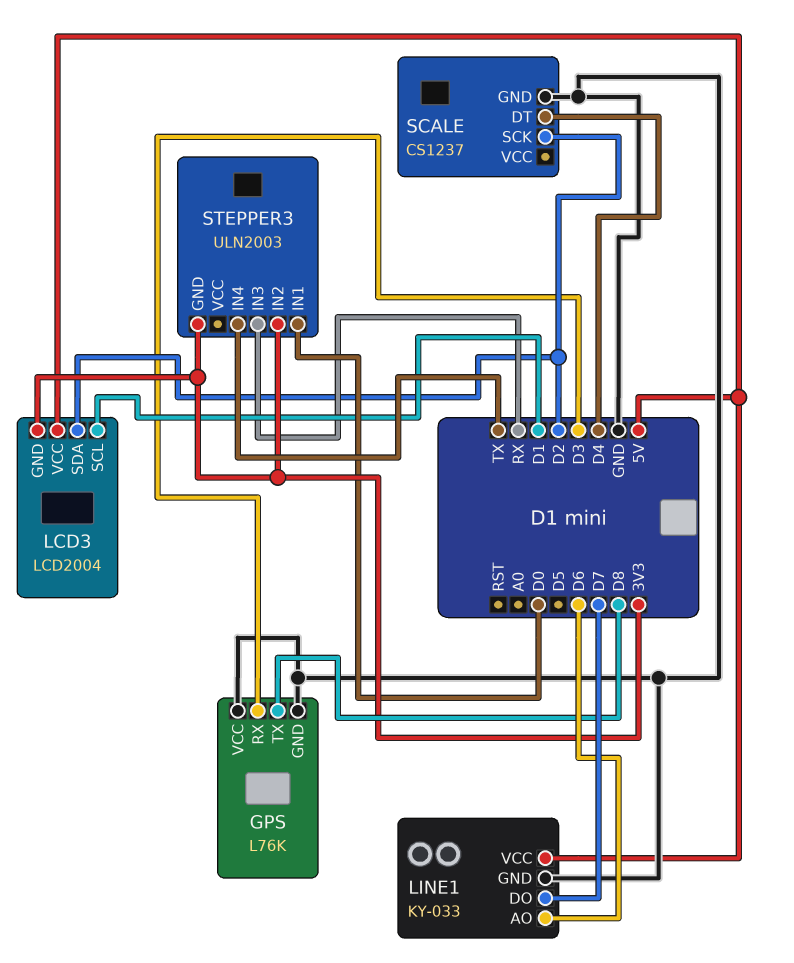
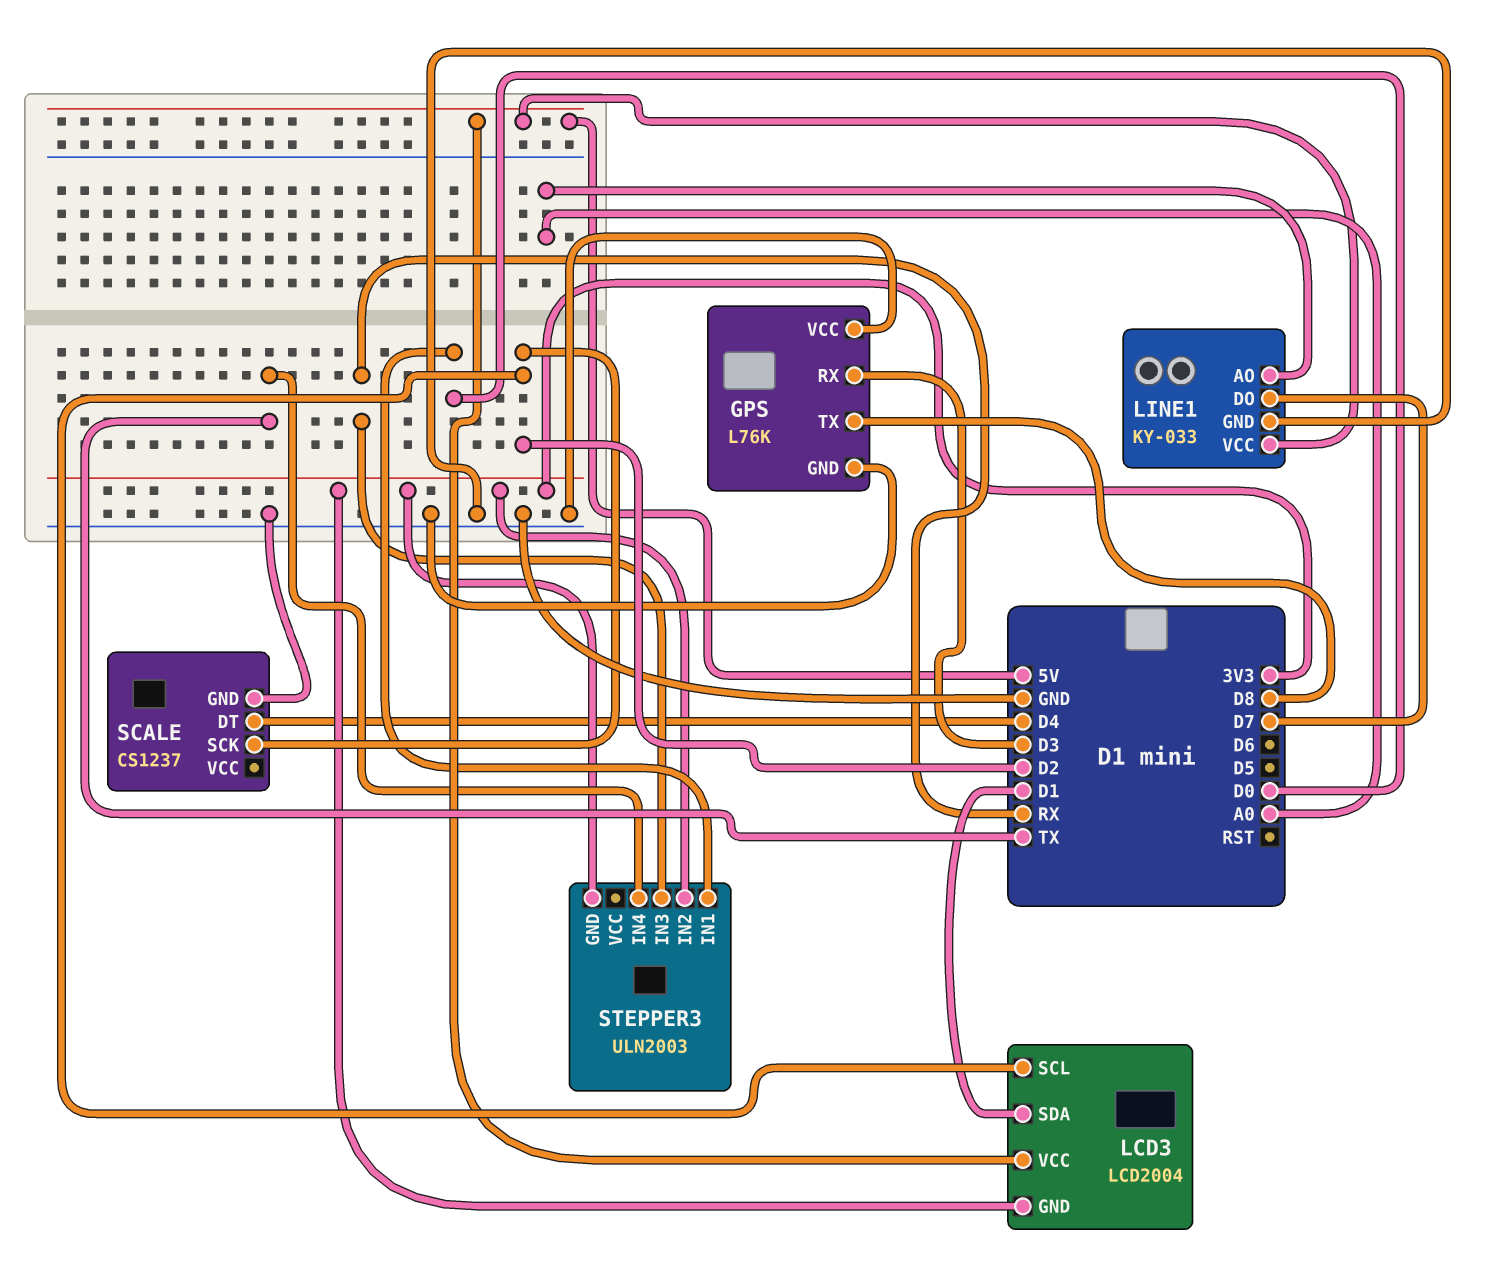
LCD3 pin SCL: D1 -> D2
LCD3 pin SDA: D2 -> D1
LINE1 pin AO: D6 -> A0

